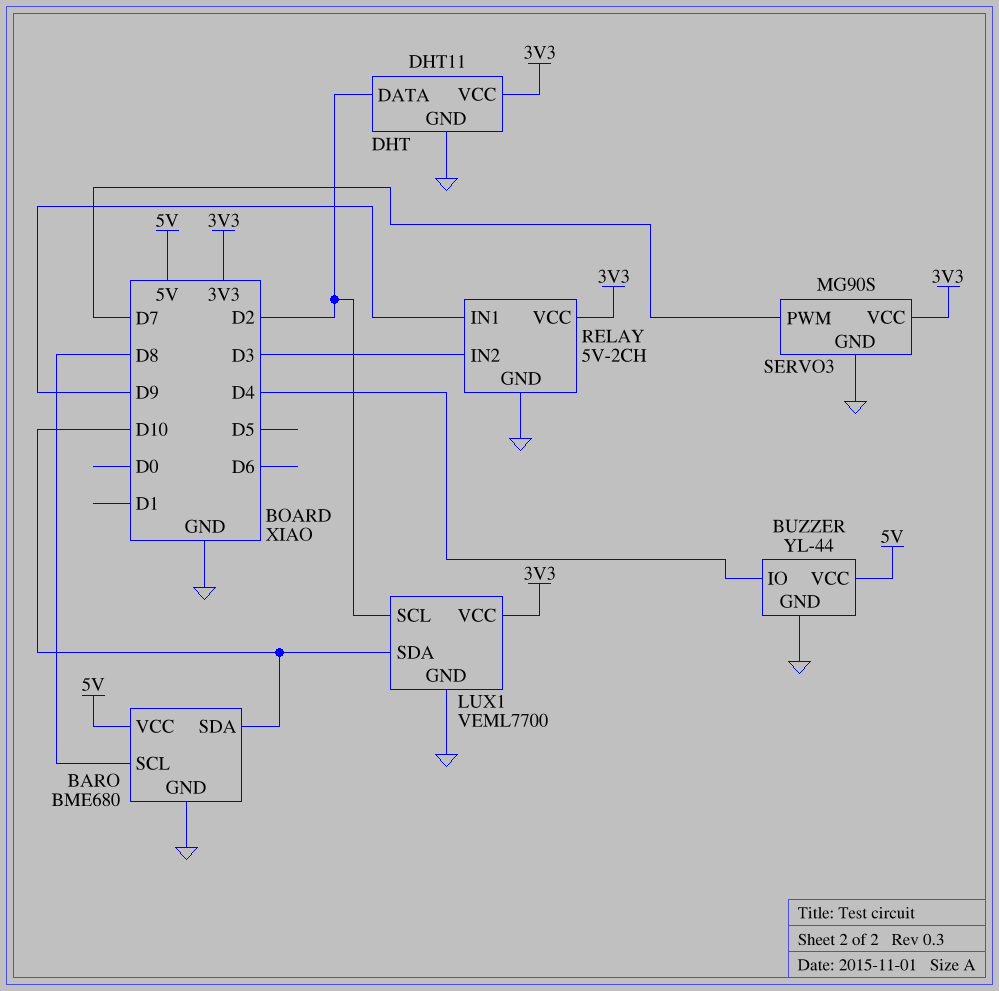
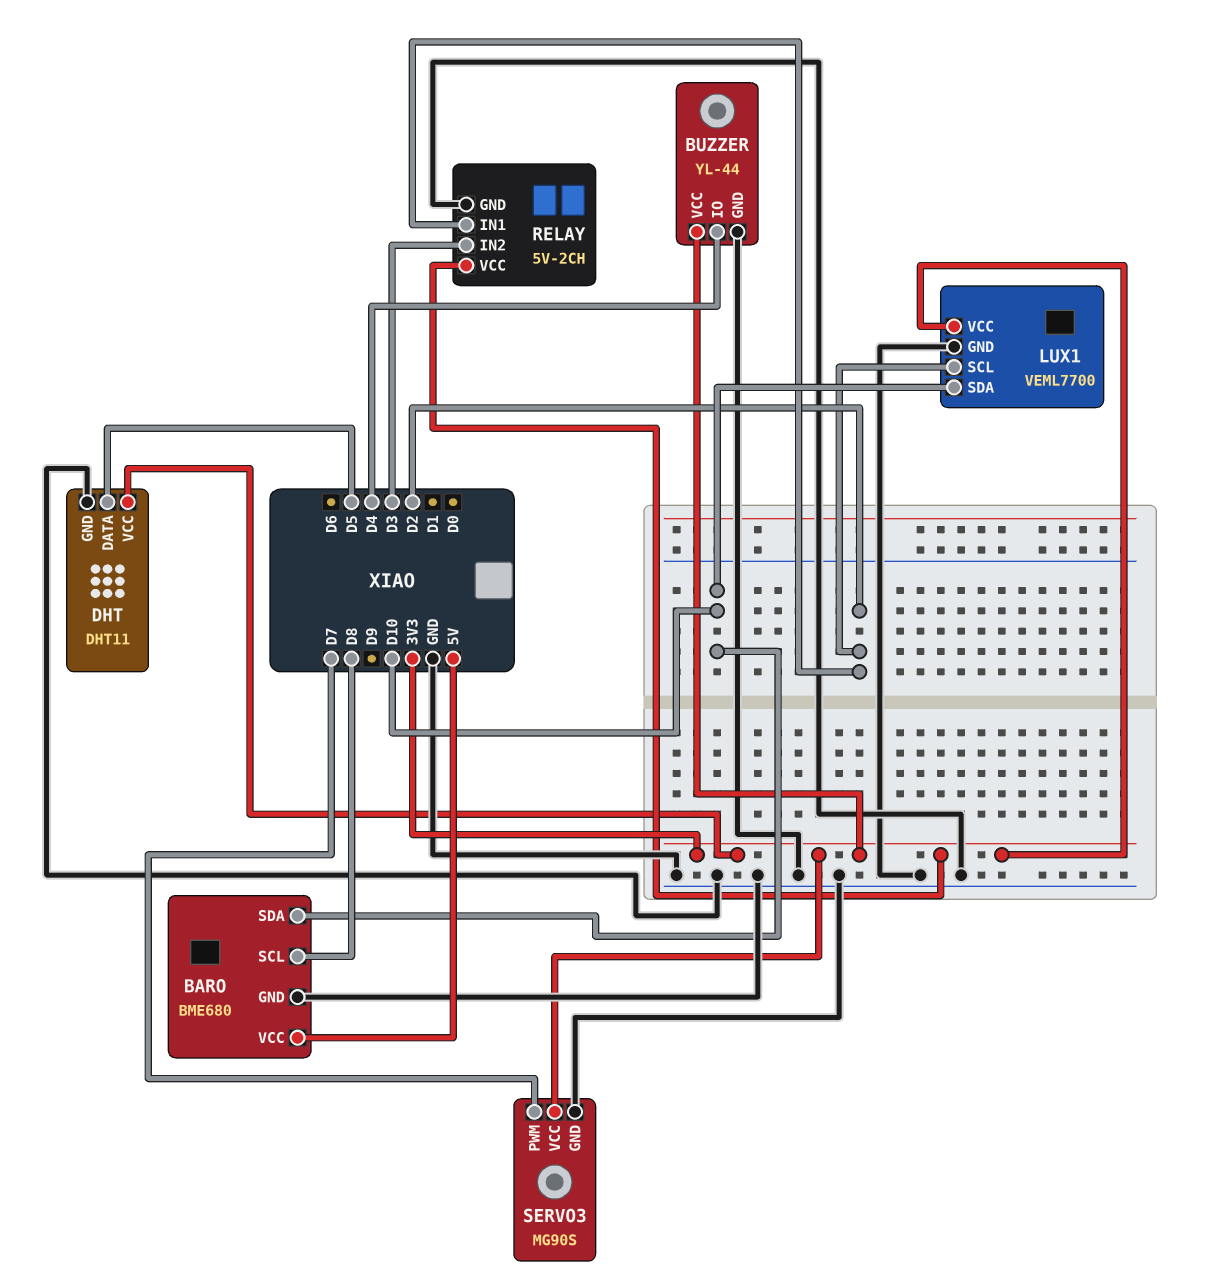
BUZZER pin VCC: 5V -> 3V3
DHT pin DATA: D2 -> D5
RELAY pin IN1: D9 -> D2

